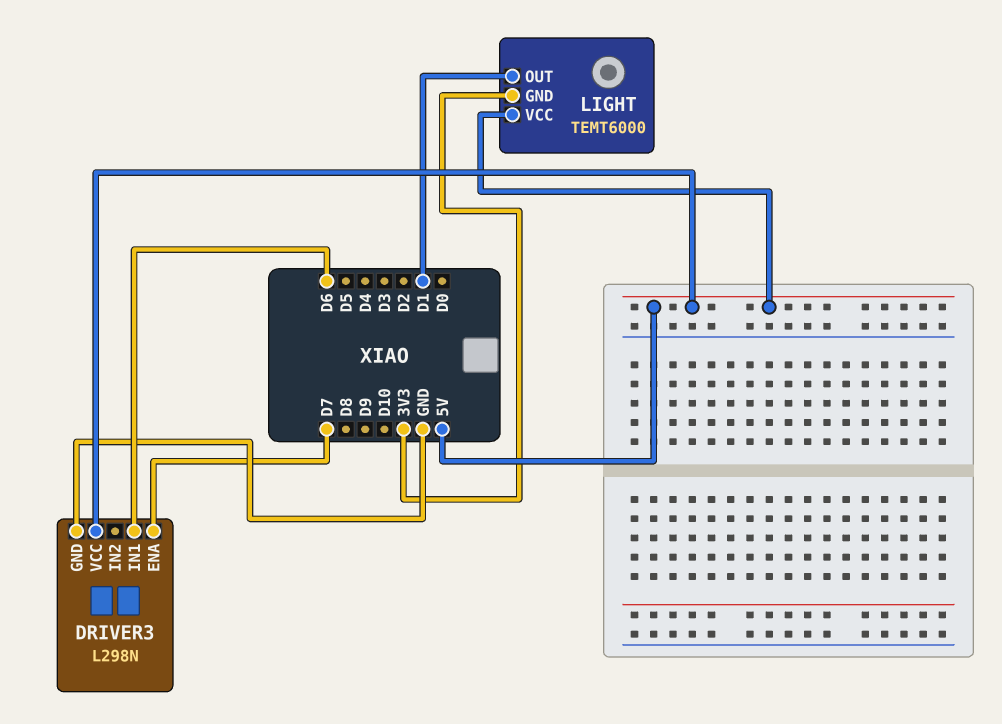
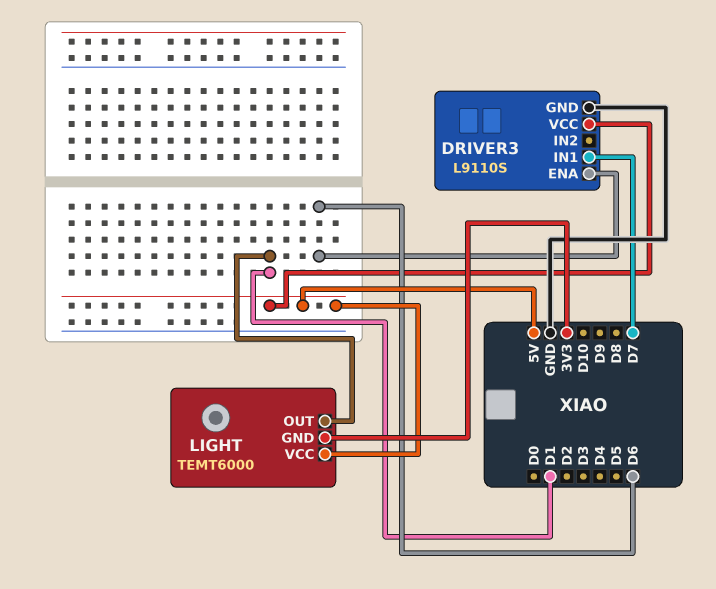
DRIVER3: L298N -> L9110S
DRIVER3 pin ENA: D7 -> D6
DRIVER3 pin IN1: D6 -> D7

